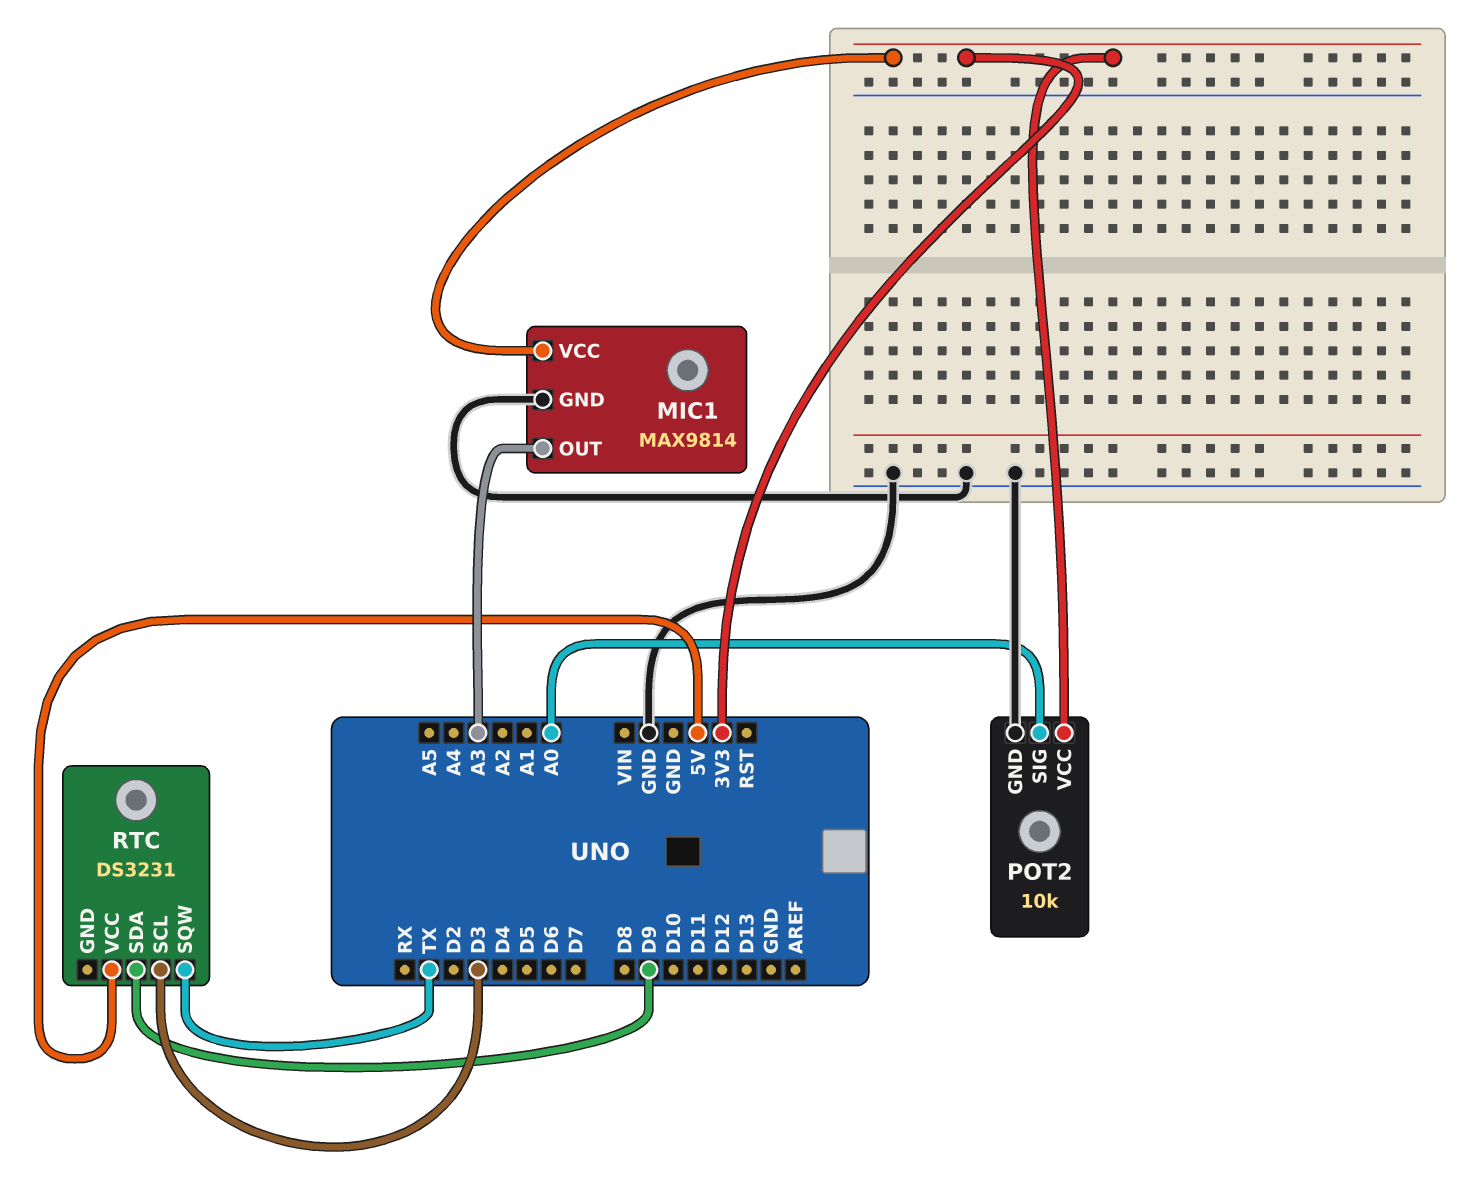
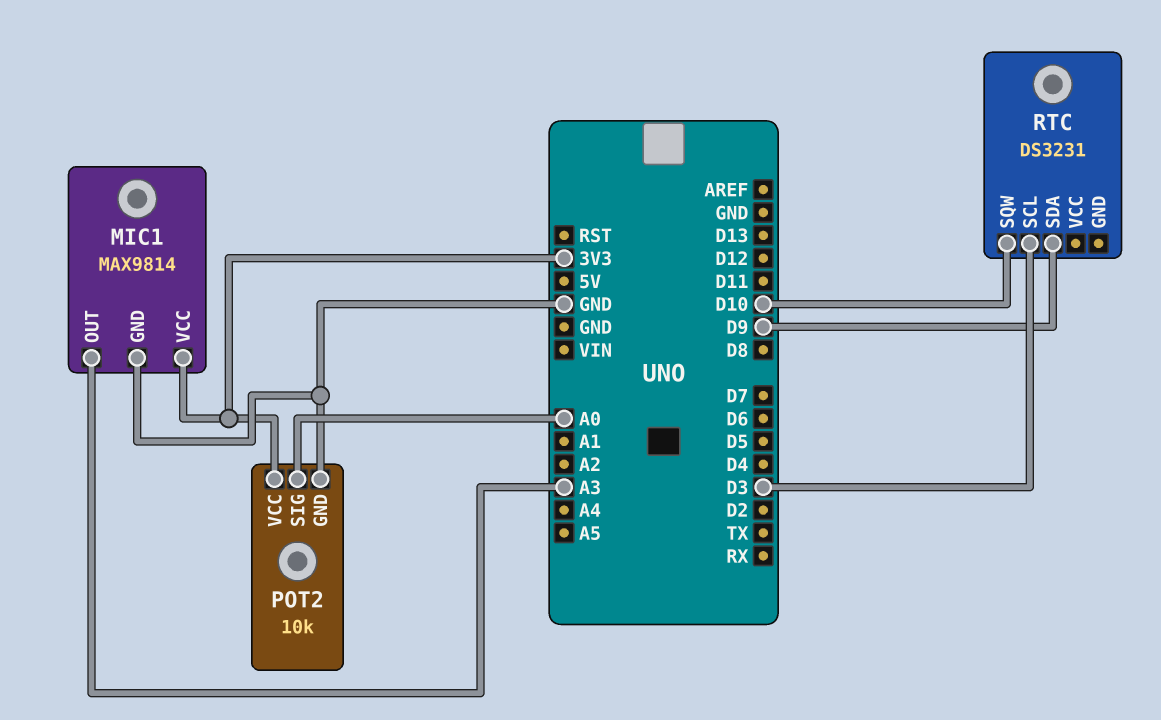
RTC pin SQW: TX -> D10
RTC pin VCC: 5V -> none

